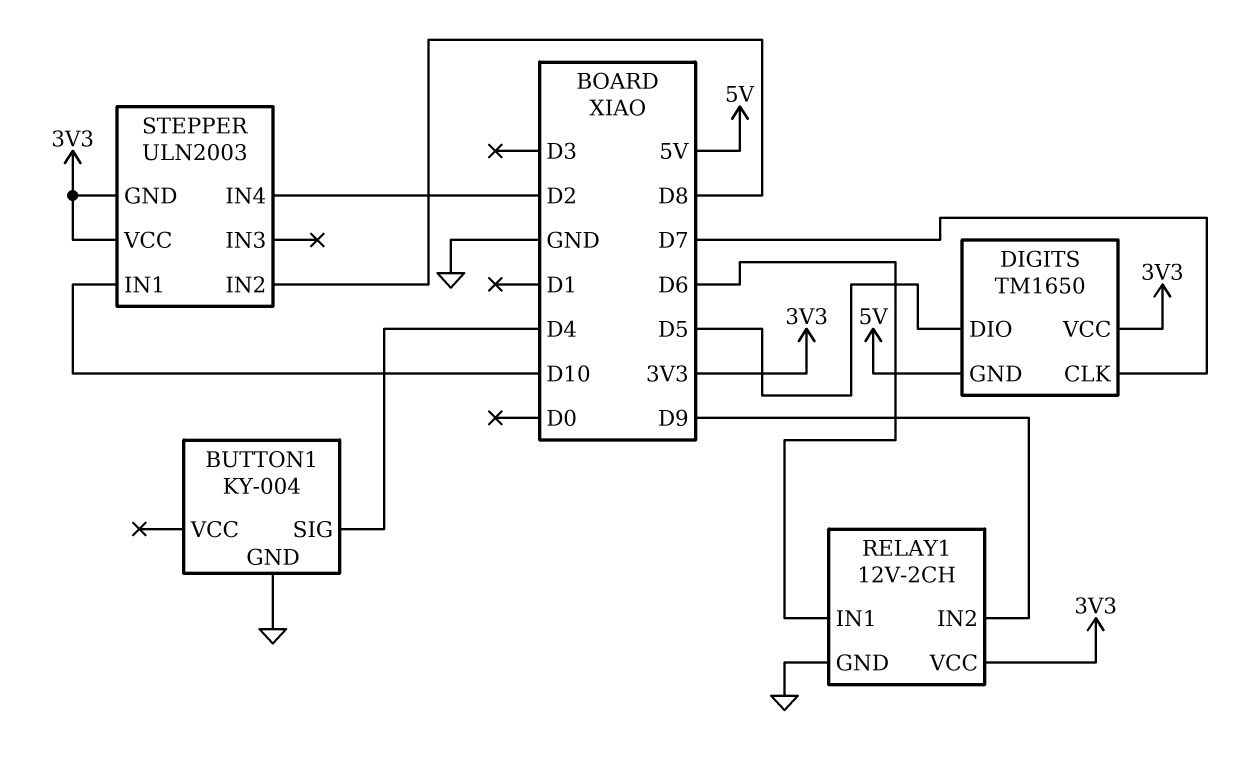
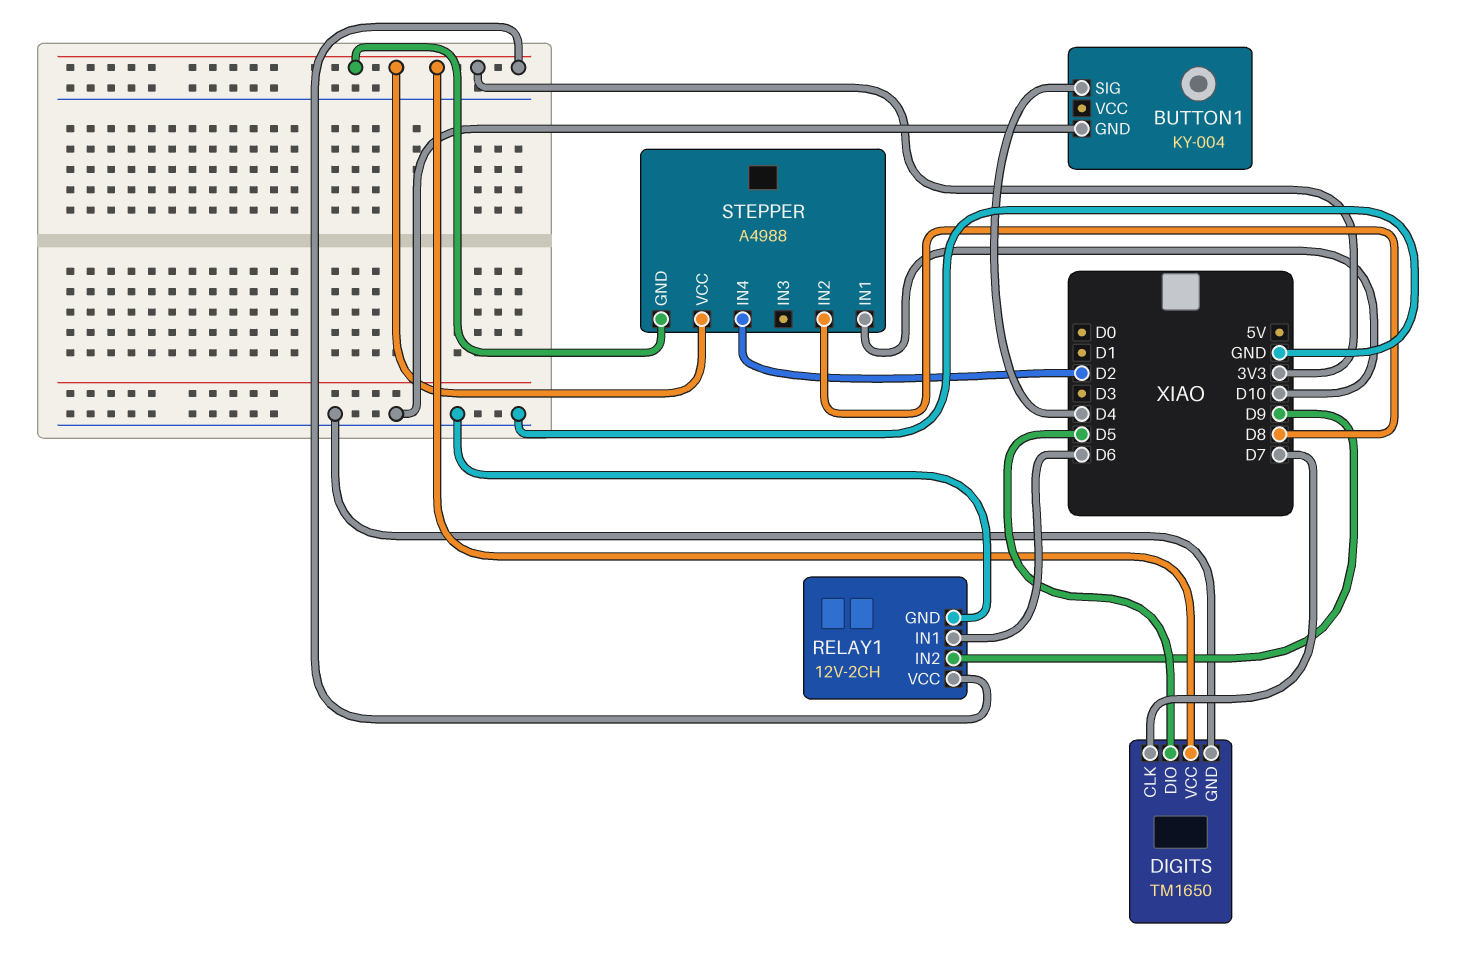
DIGITS pin GND: 5V -> GND
STEPPER: ULN2003 -> A4988

